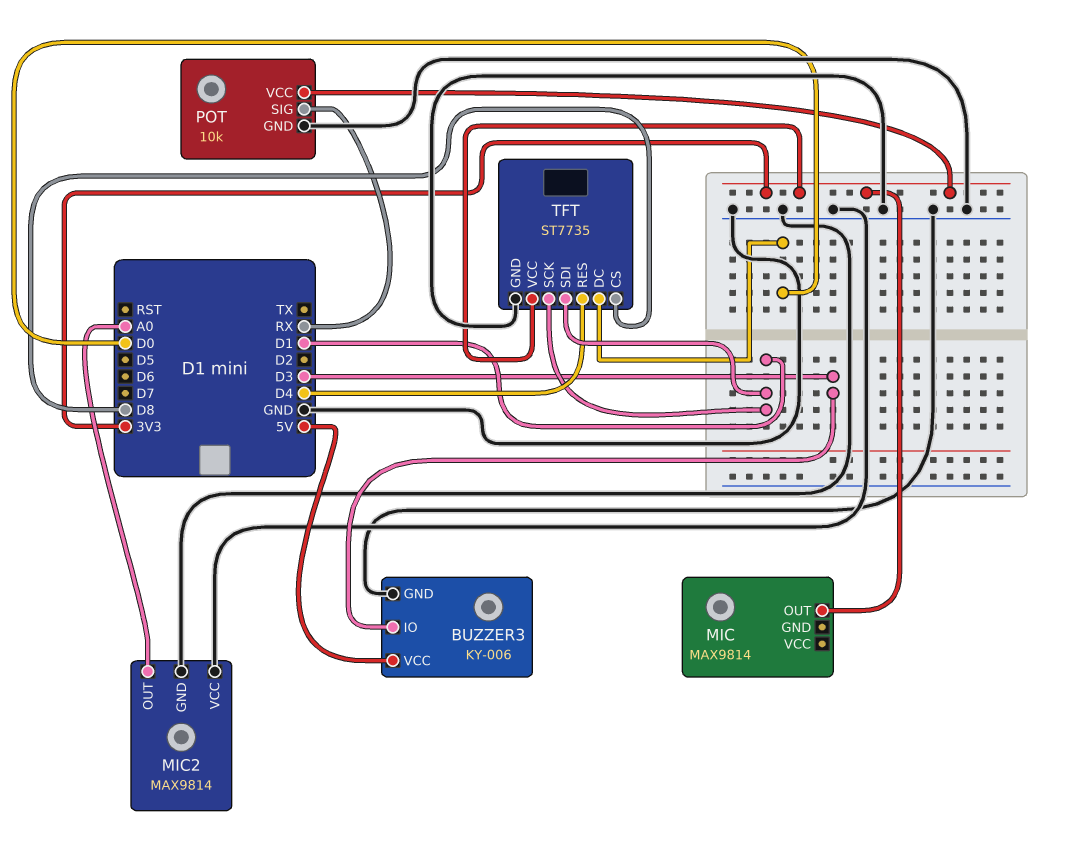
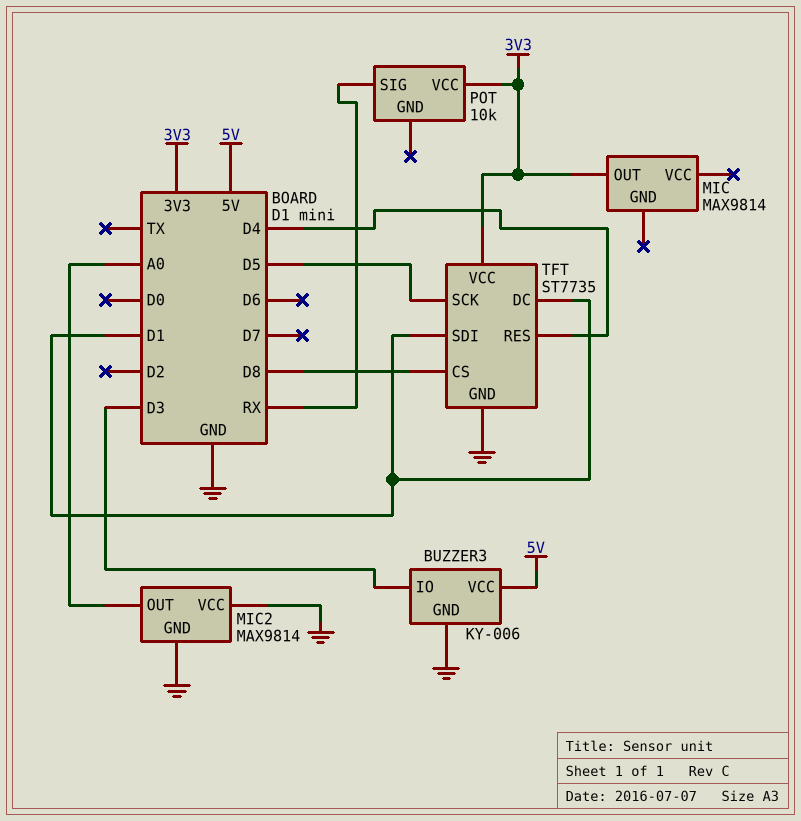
POT pin GND: GND -> none
TFT pin DC: D0 -> D1
TFT pin SCK: D1 -> D5

